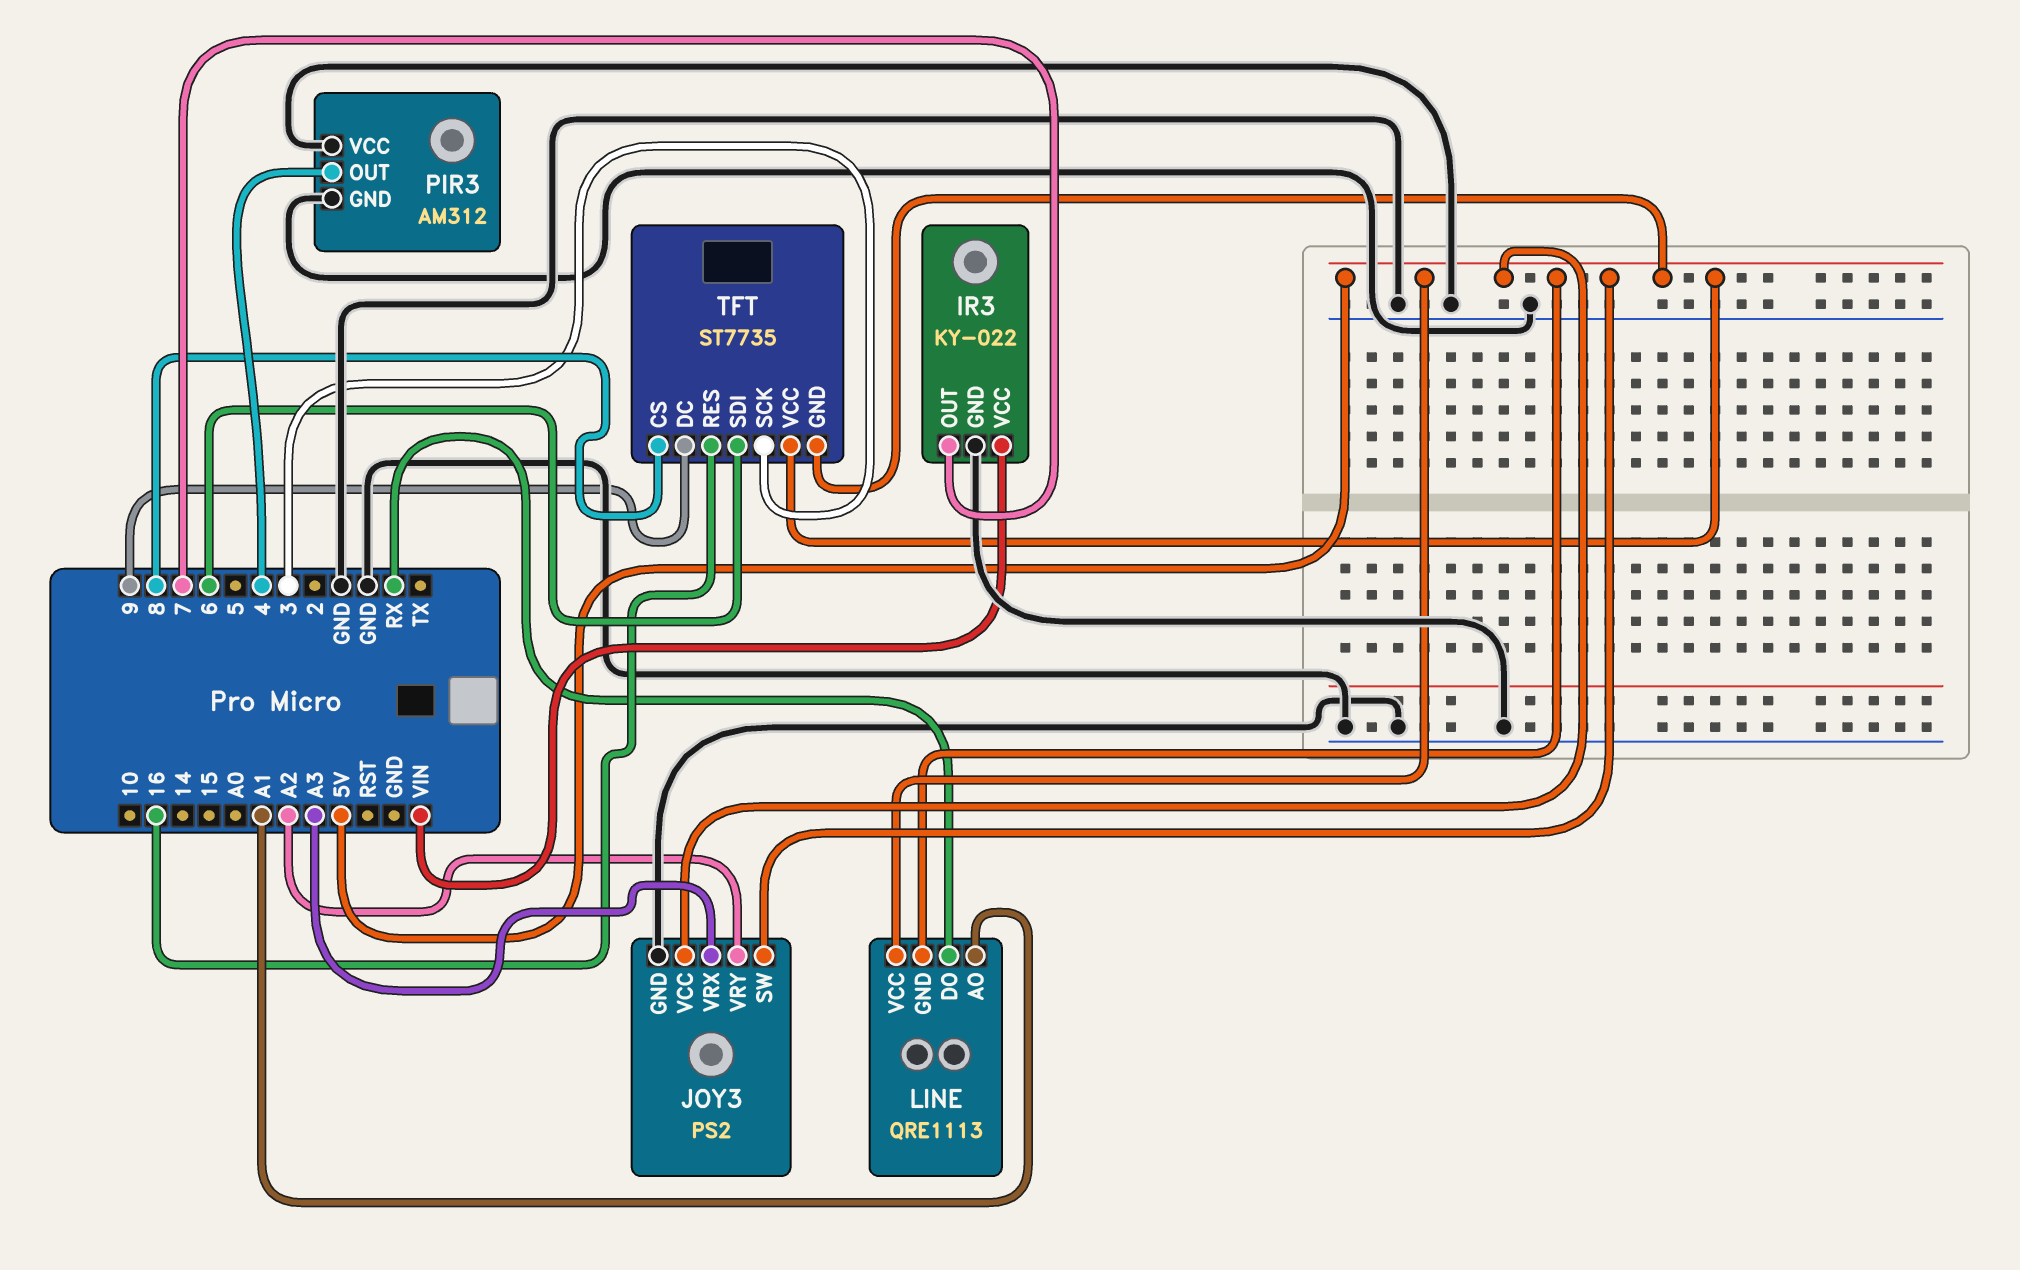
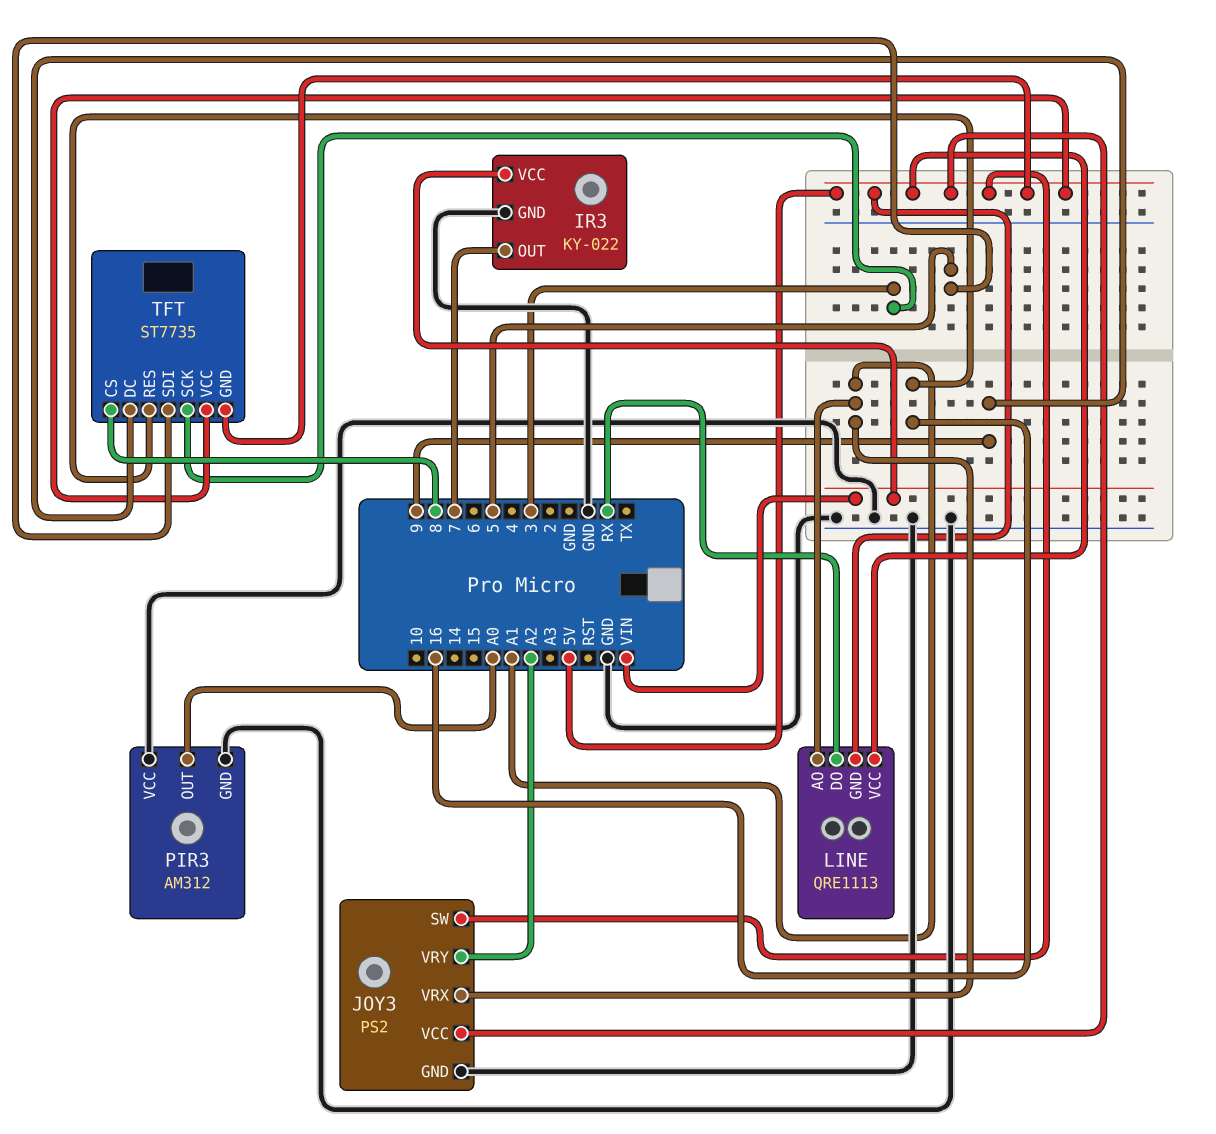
JOY3 pin VRX: A3 -> A1
PIR3 pin OUT: 4 -> A0
TFT pin SDI: 6 -> 5

